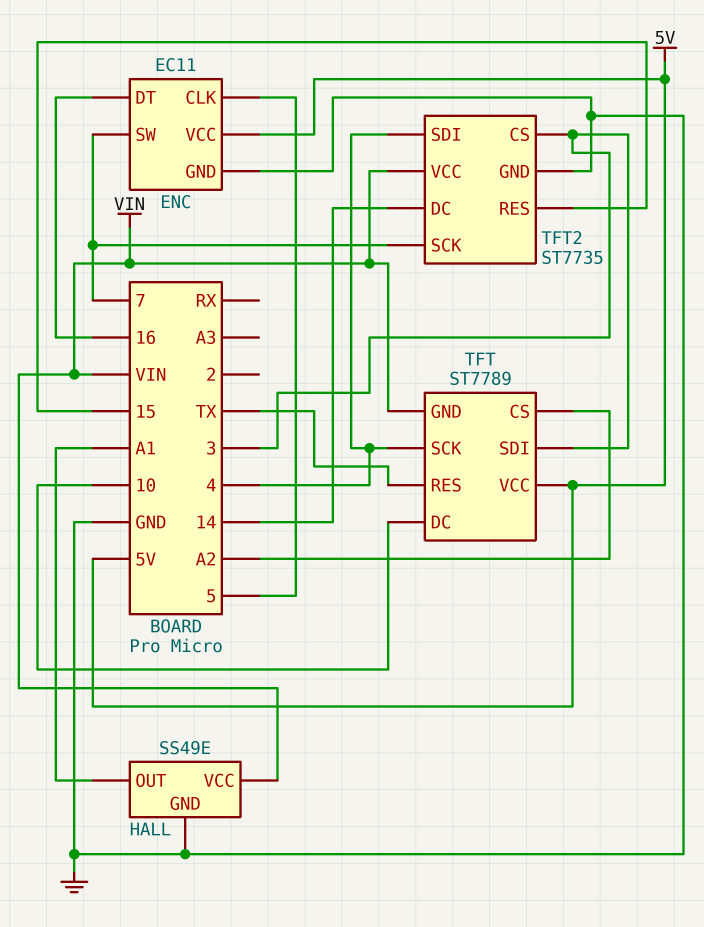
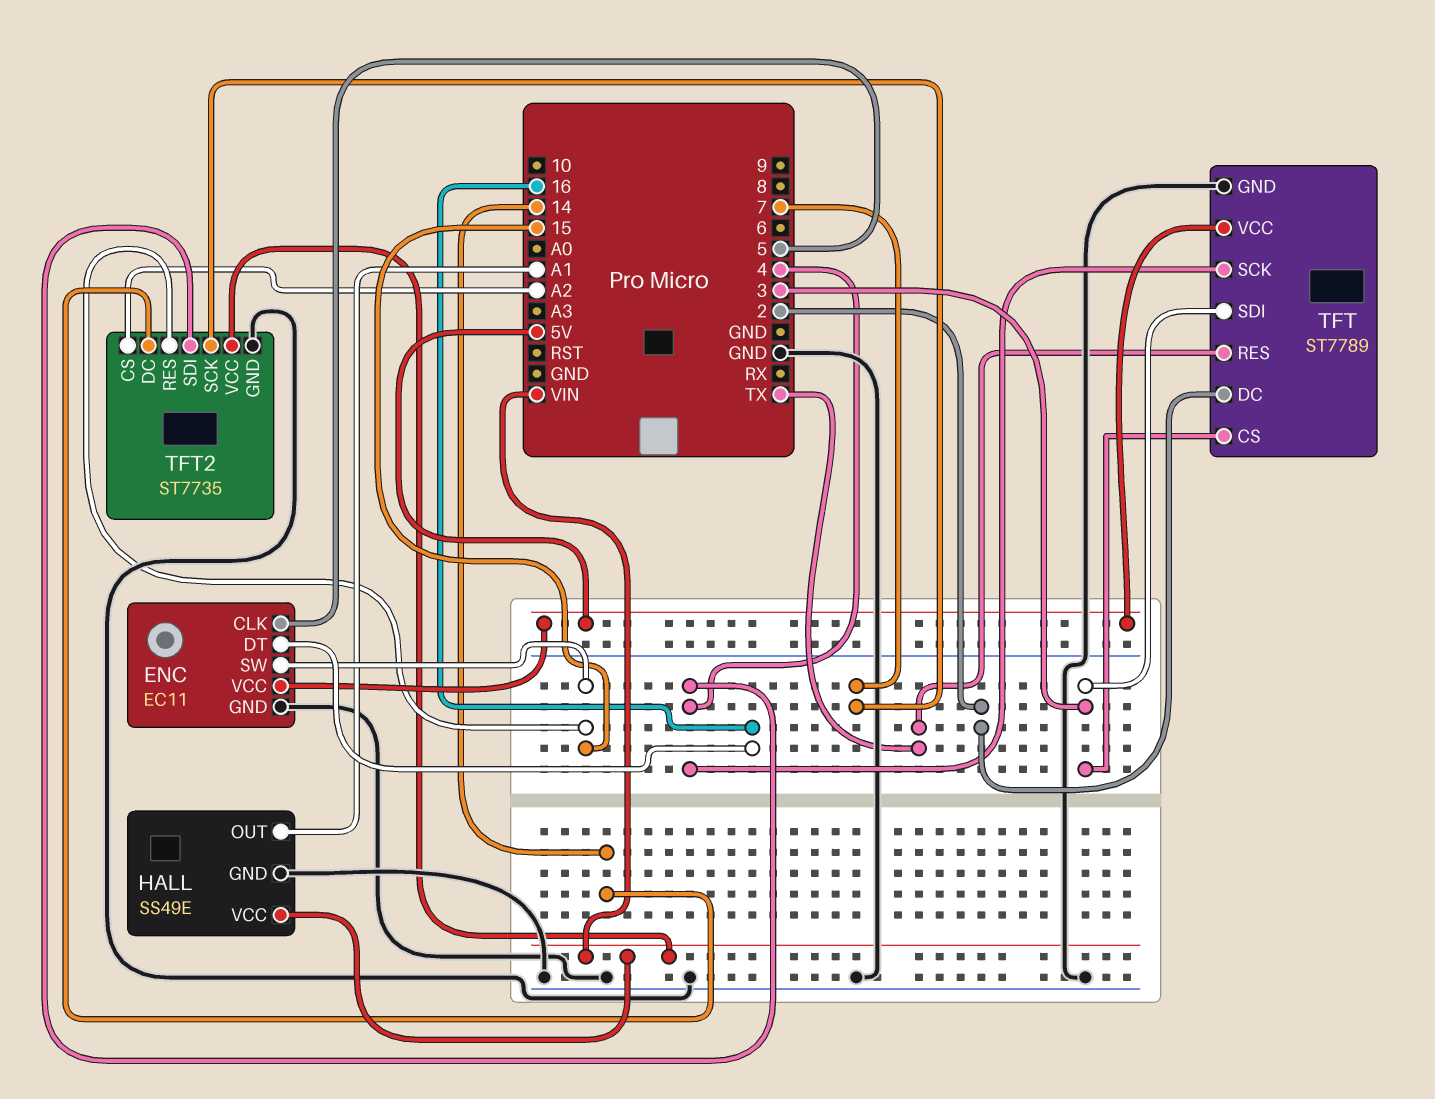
ENC pin SW: 7 -> 15
TFT pin CS: A2 -> 3
TFT pin DC: 10 -> 2
TFT pin GND: VIN -> GND
TFT2 pin CS: 3 -> A2

